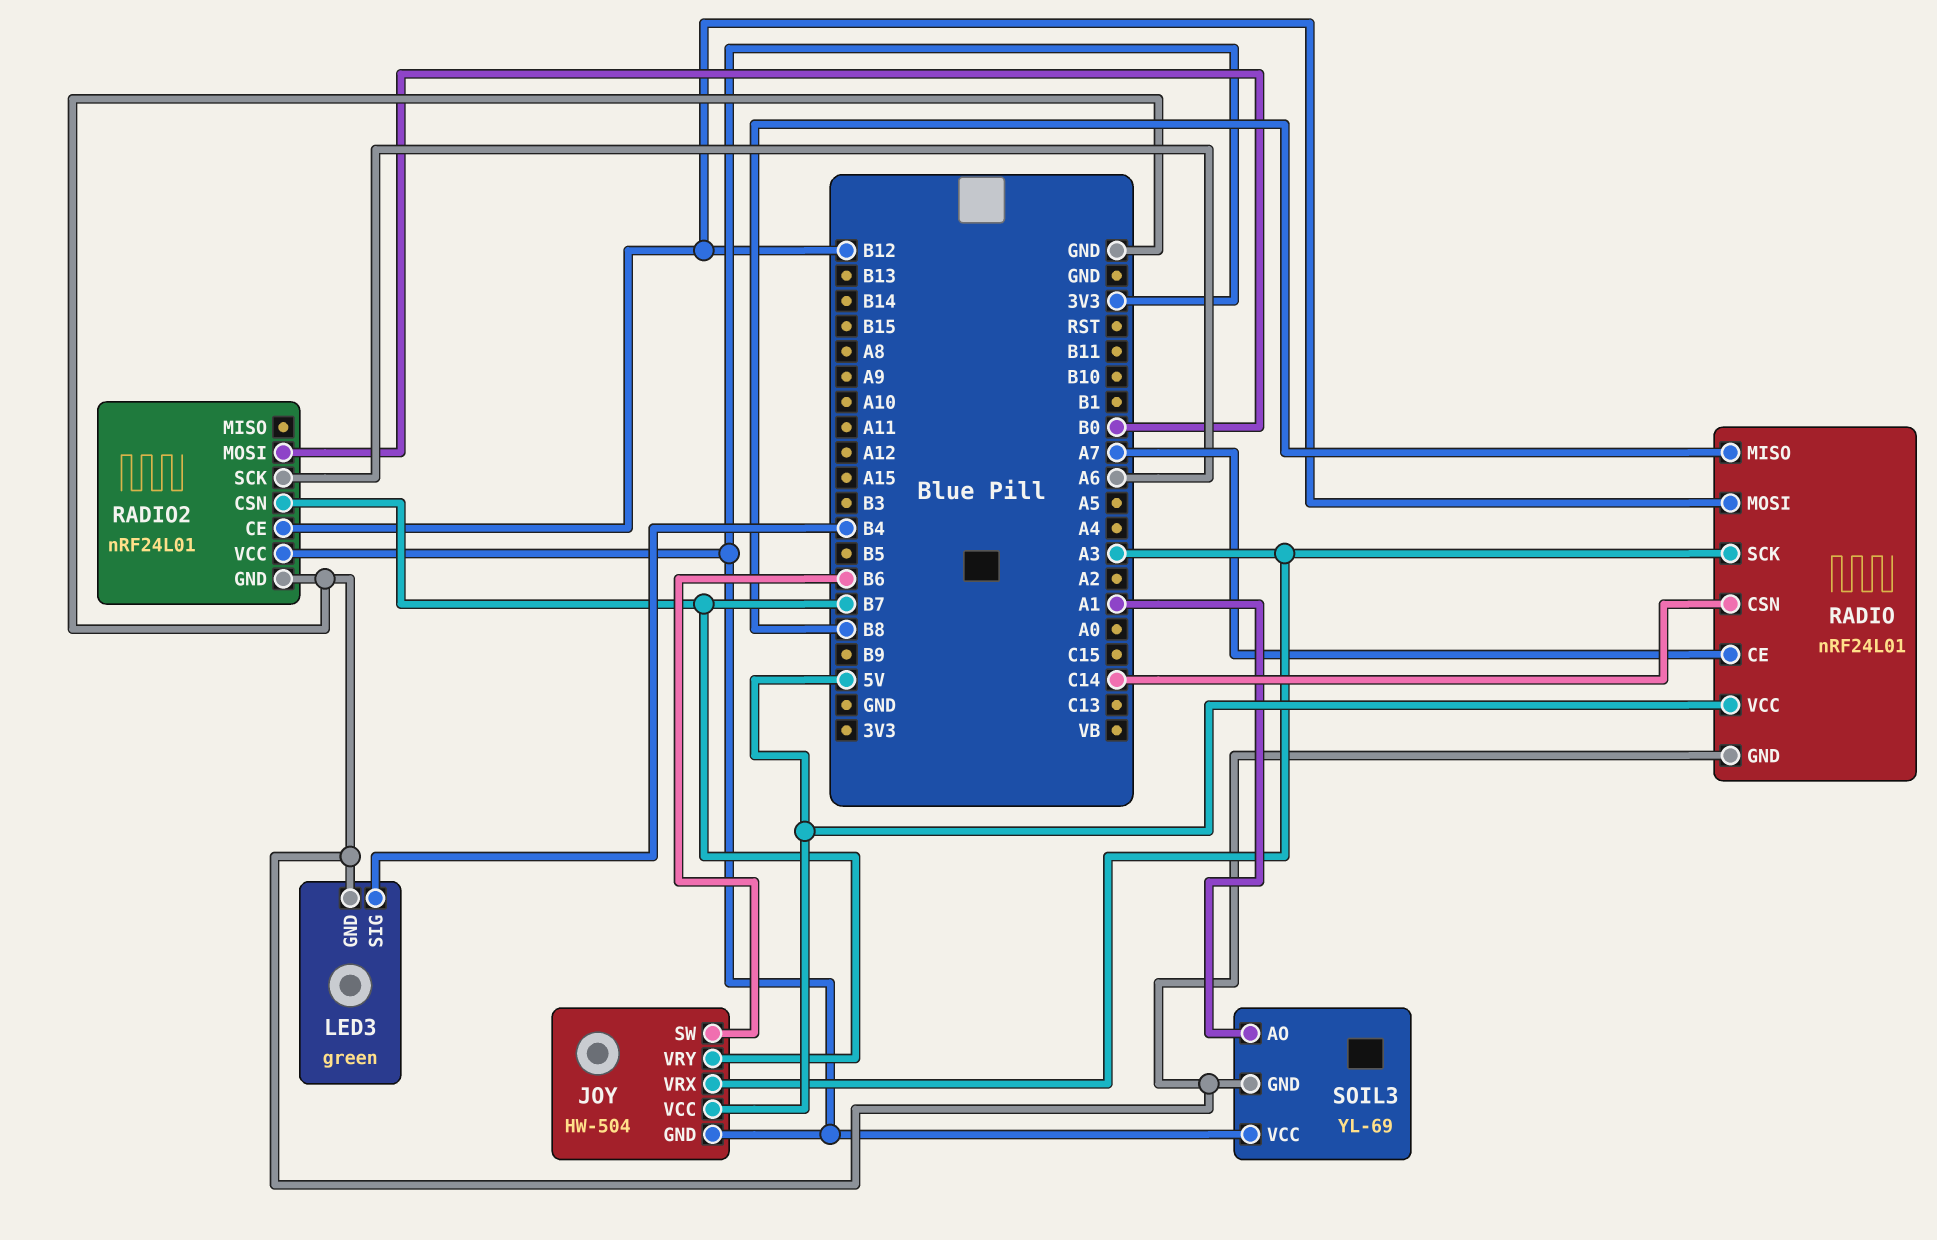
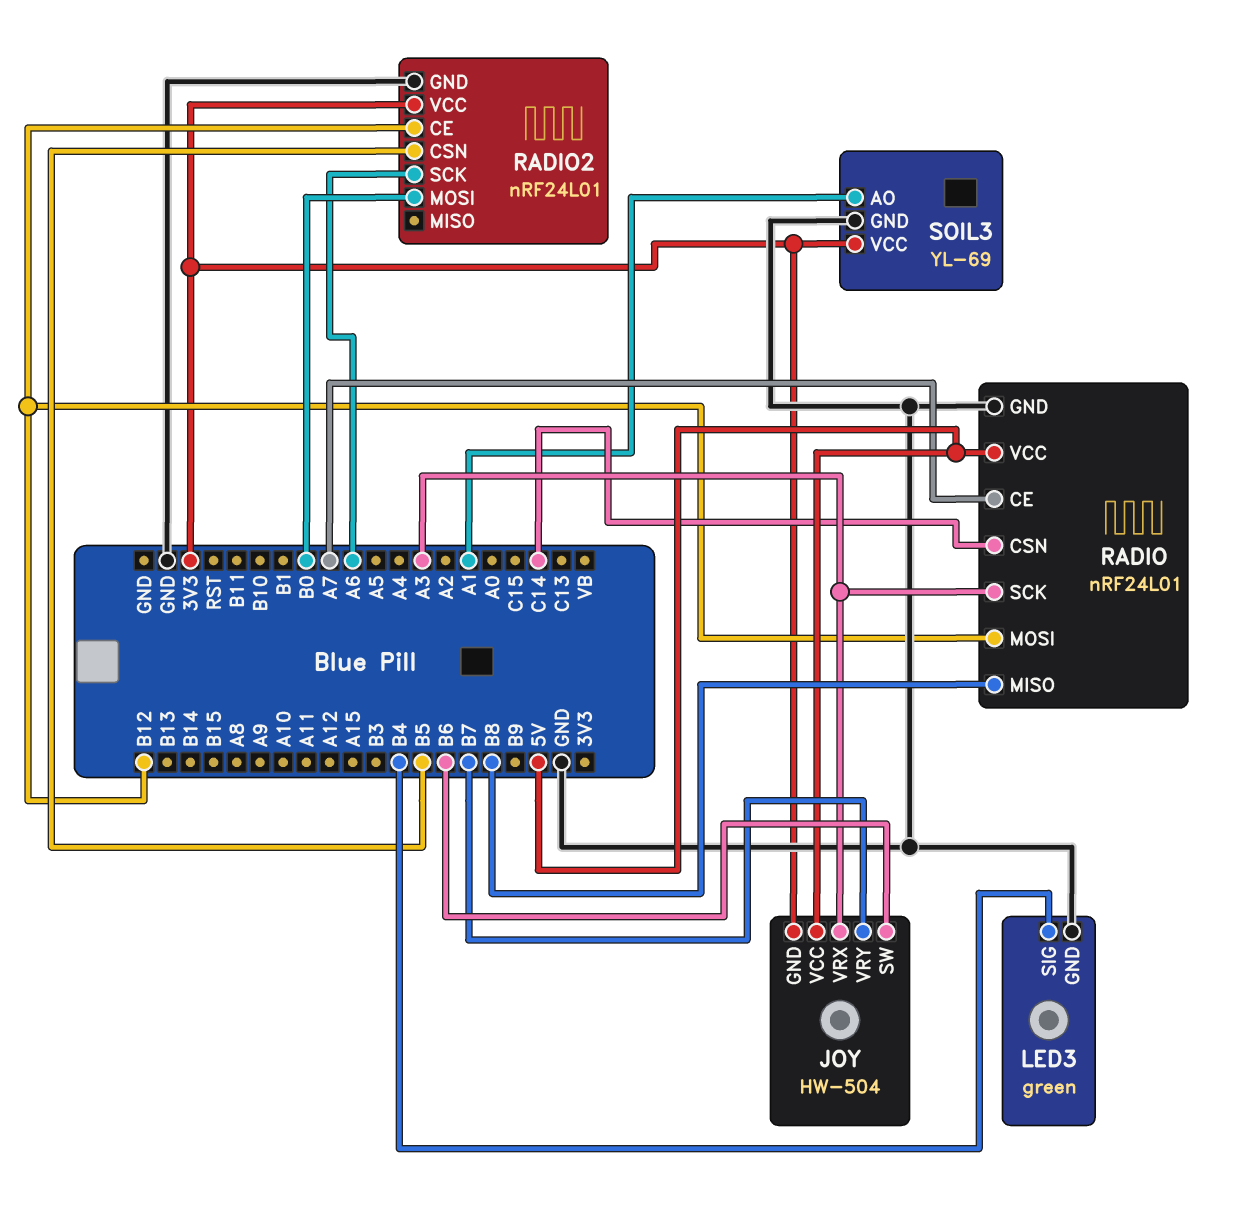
RADIO2 pin CSN: B7 -> B5

